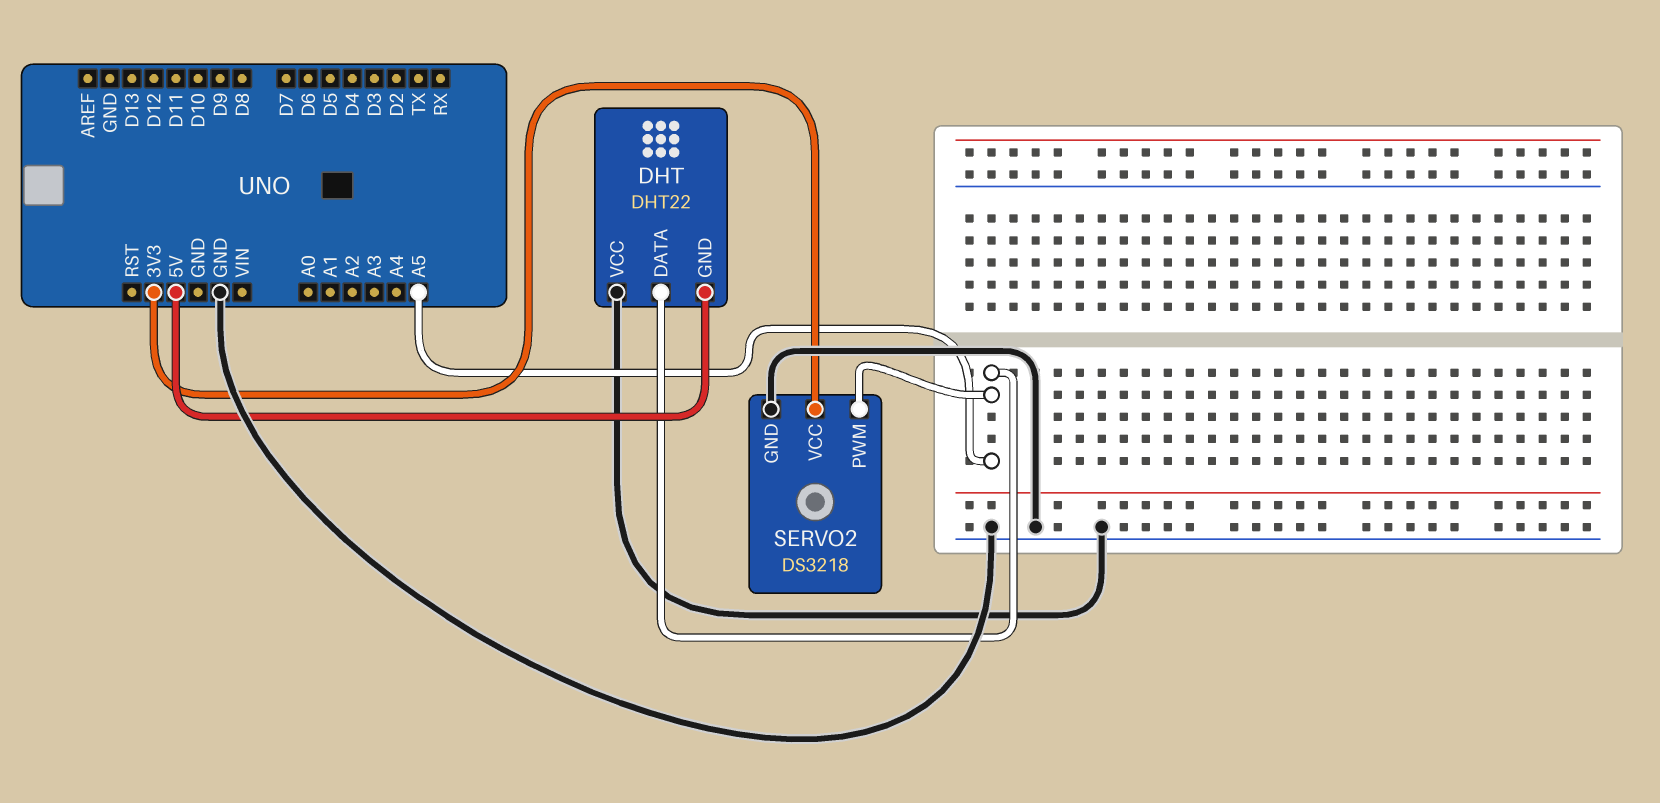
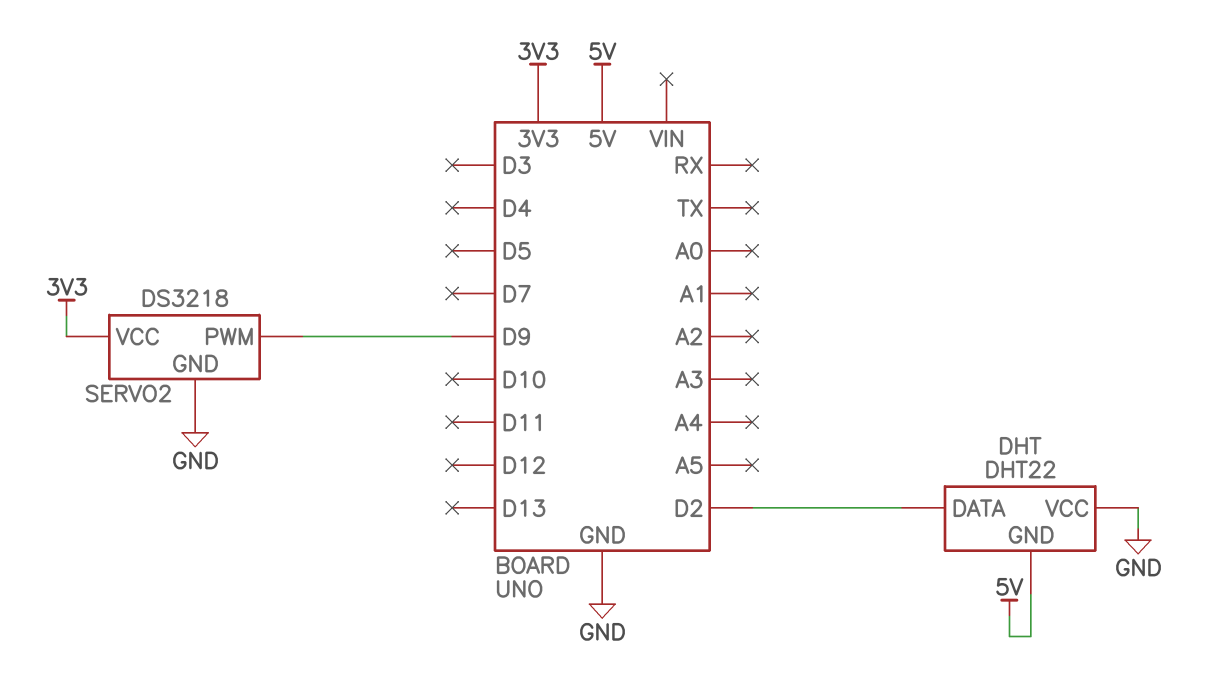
DHT pin DATA: A5 -> D2
SERVO2 pin PWM: A5 -> D9

